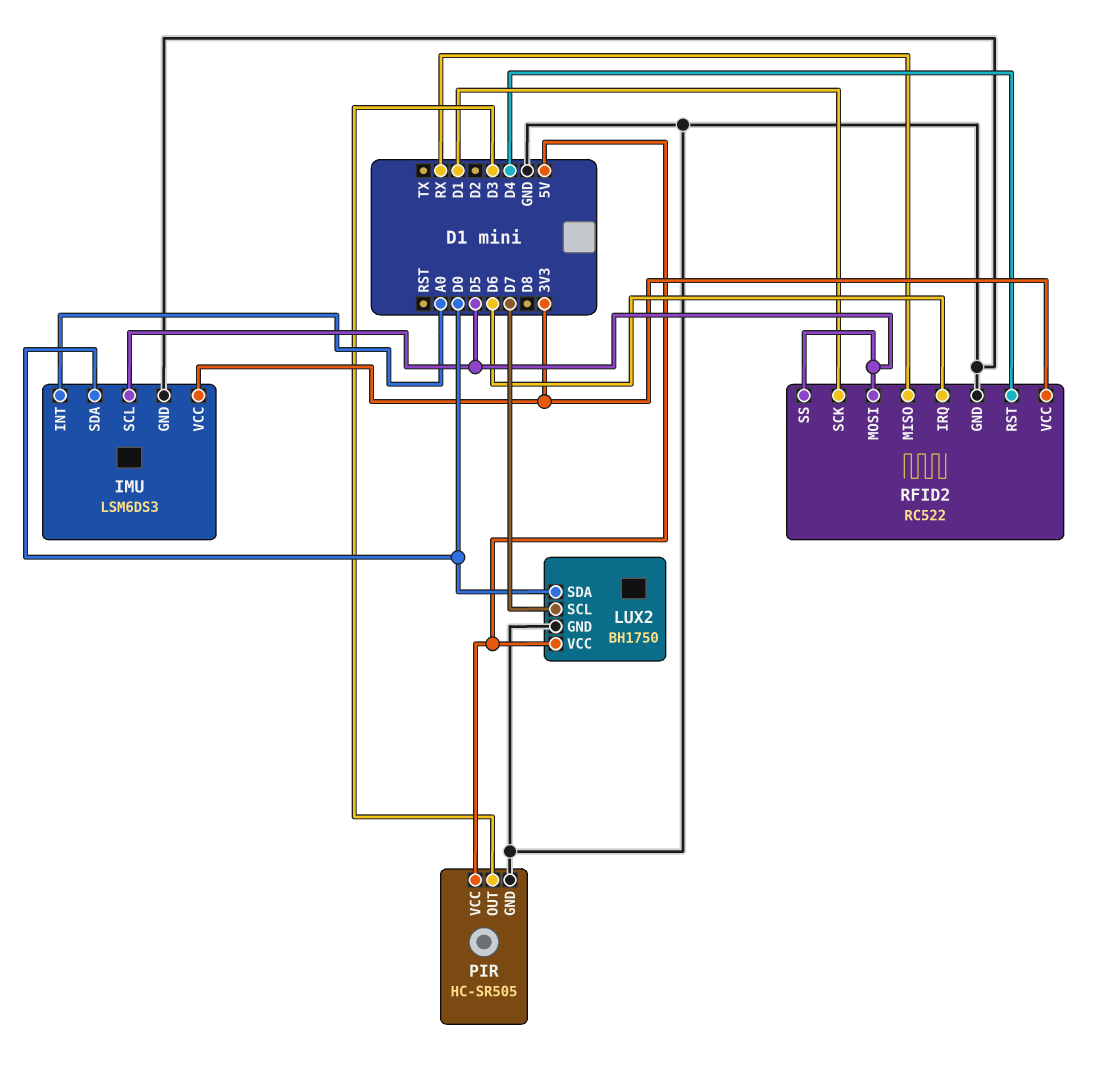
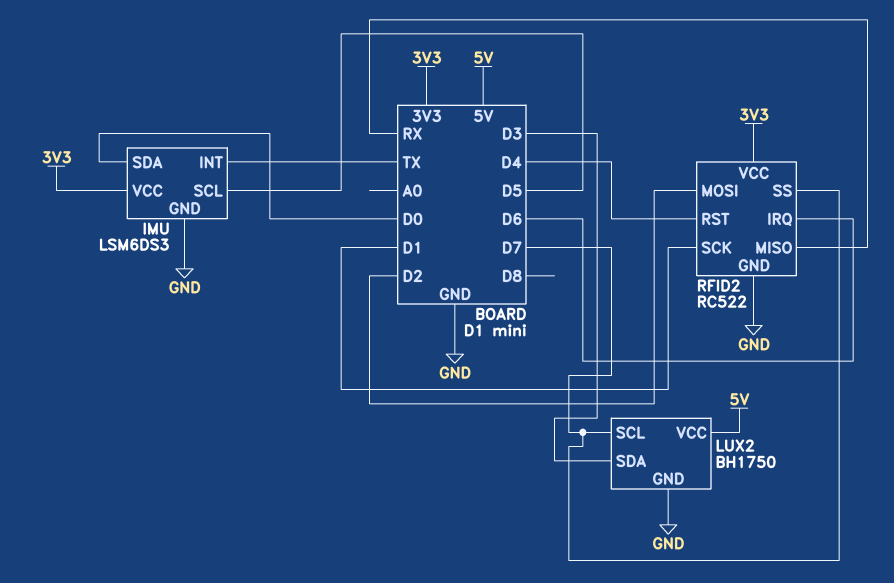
IMU pin INT: A0 -> TX
LUX2 pin SDA: D0 -> D3
PIR: HC-SR505 -> none
PIR pin GND: GND -> none
PIR pin OUT: D3 -> none
PIR pin VCC: 5V -> none
RFID2 pin MOSI: D5 -> D2
RFID2 pin SS: D5 -> D7

